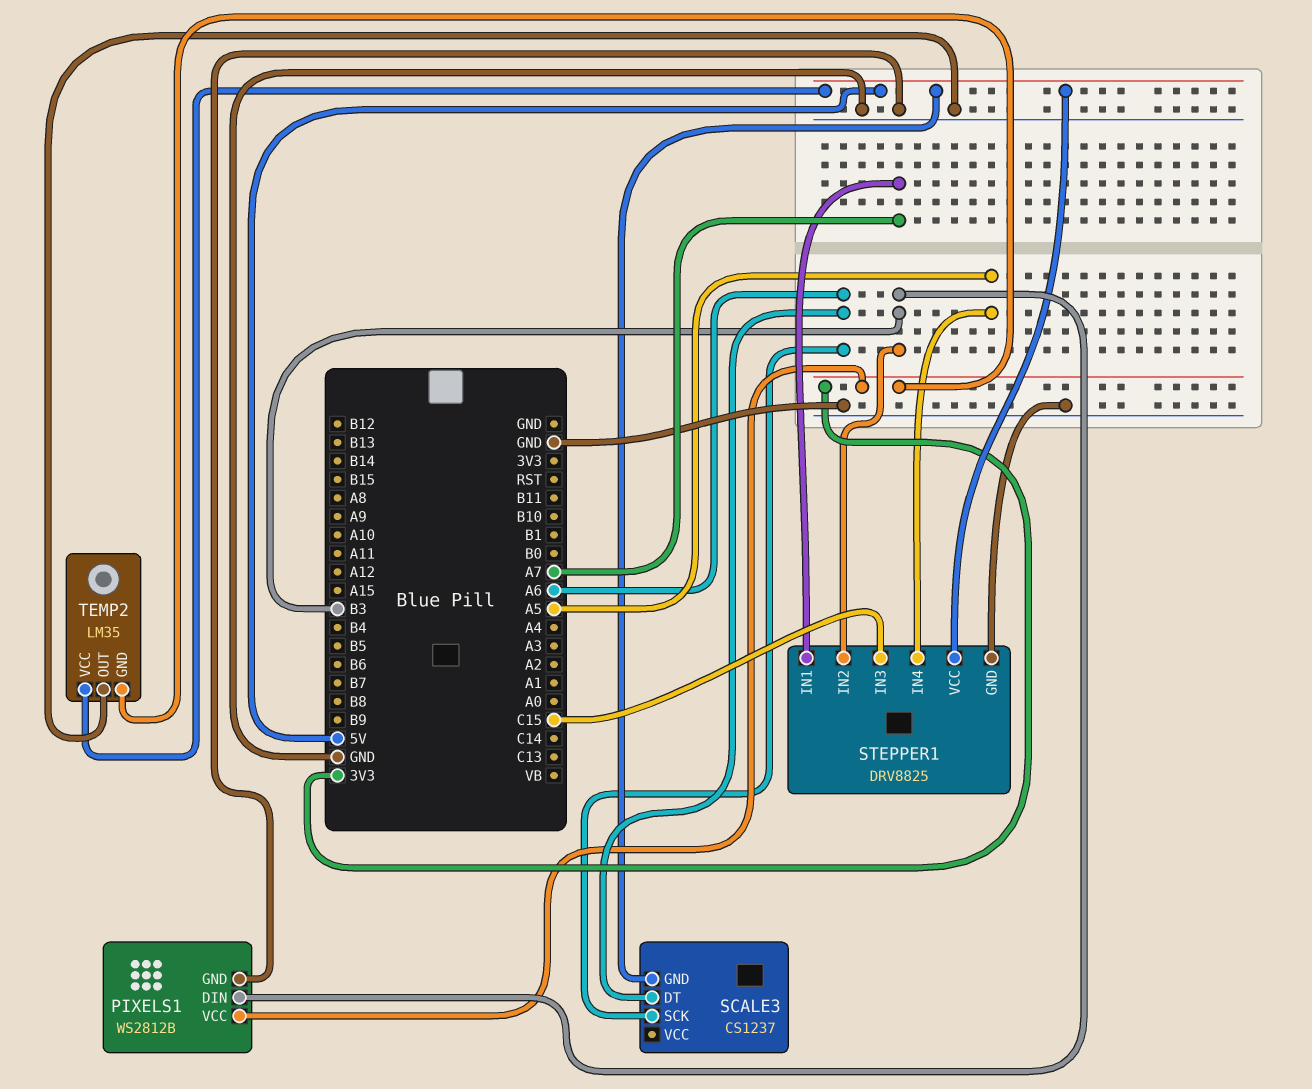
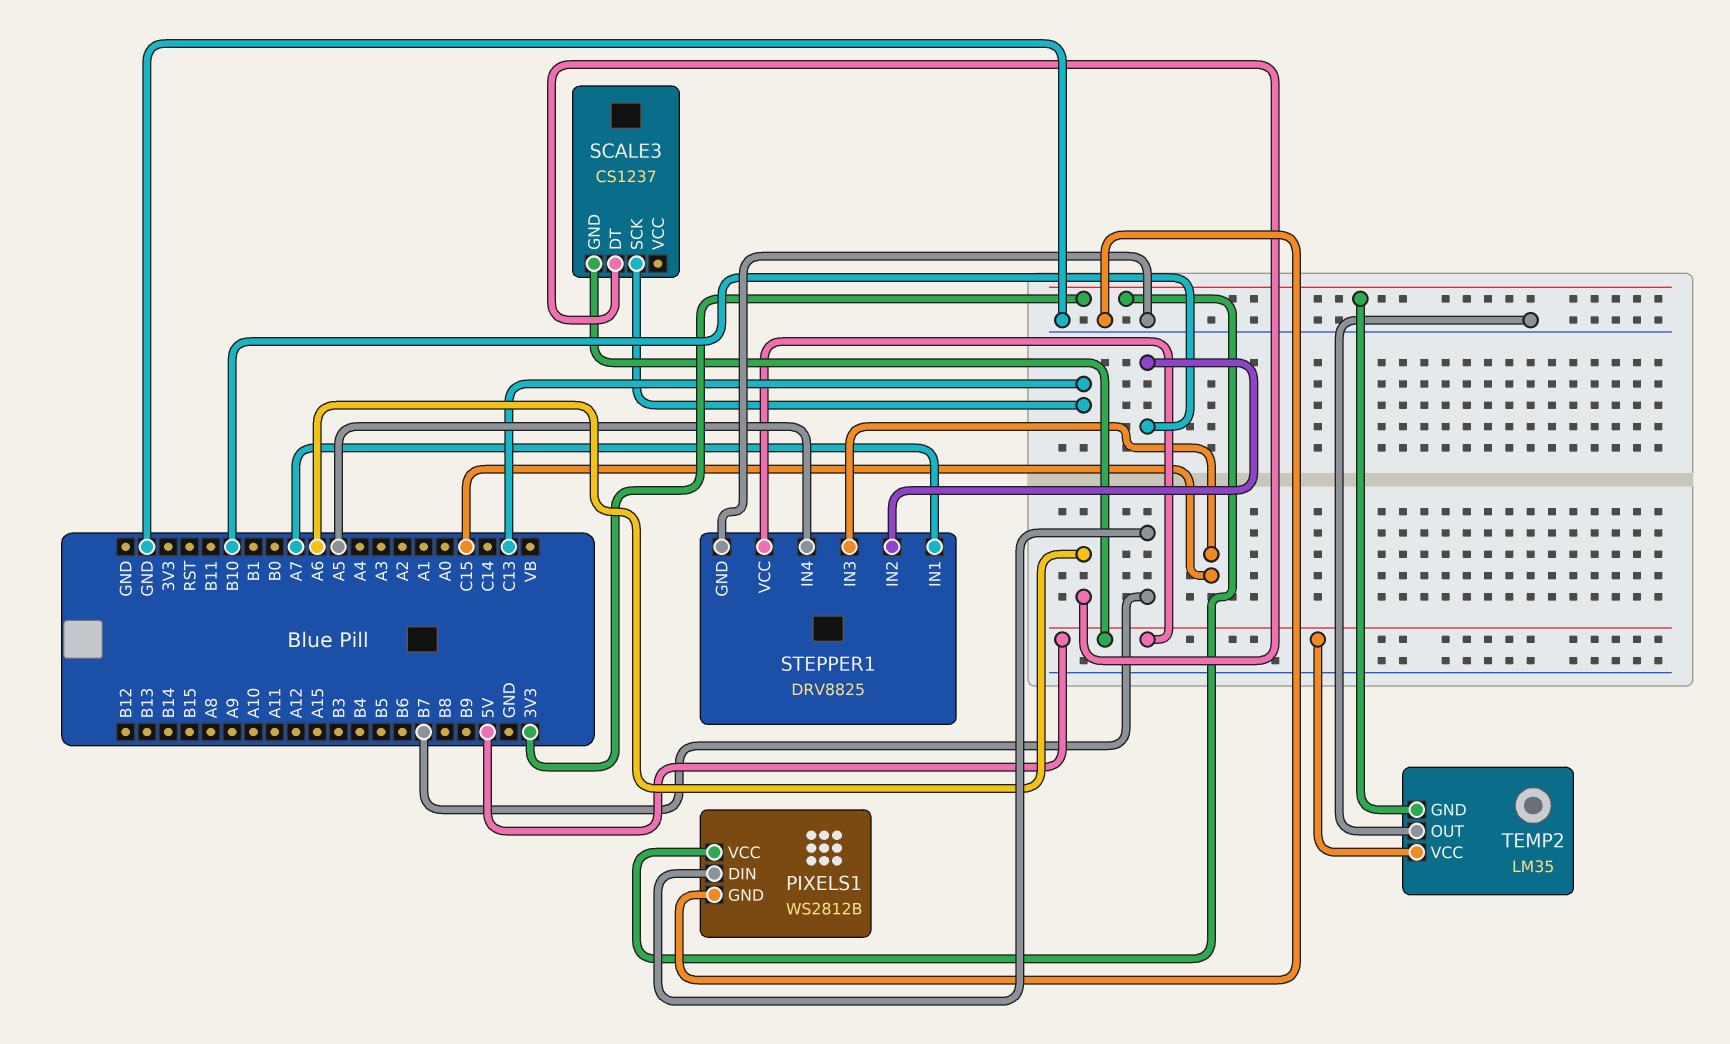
PIXELS1 pin DIN: B3 -> B7
SCALE3 pin SCK: A6 -> C13
STEPPER1 pin IN2: B3 -> B10

